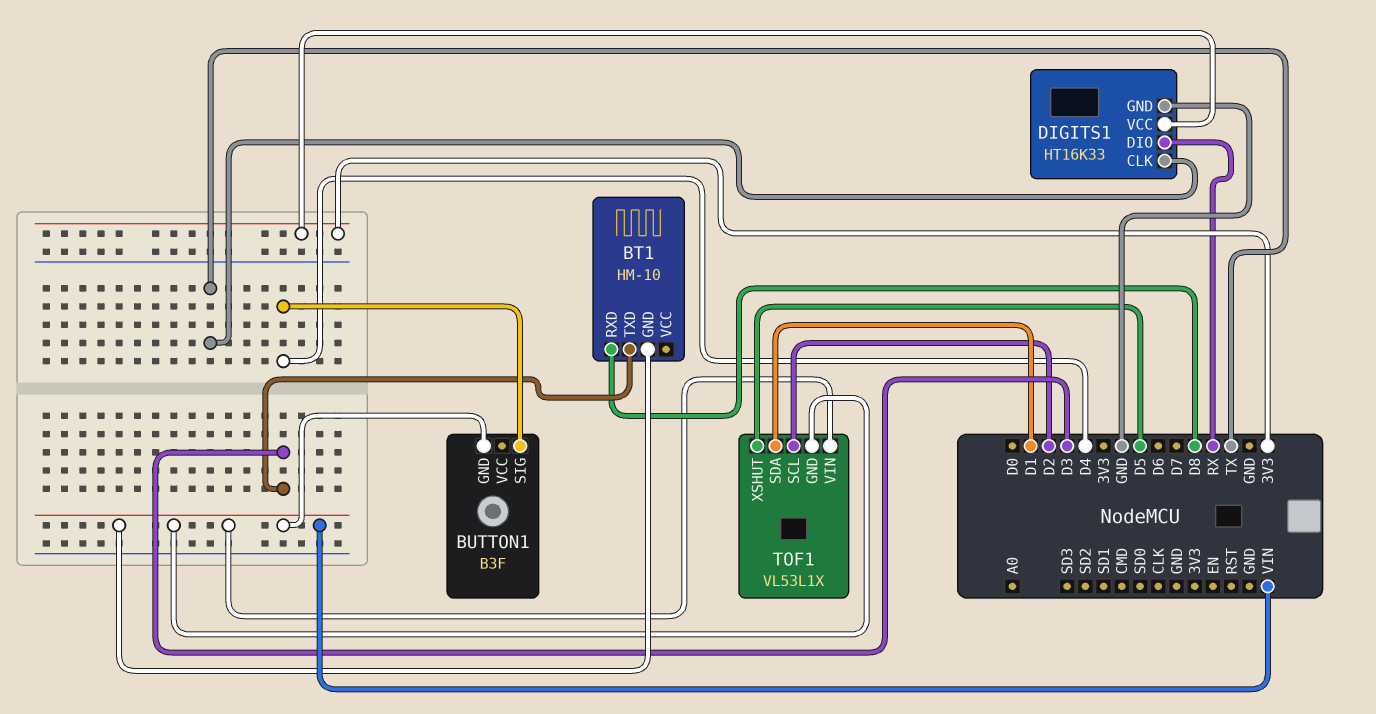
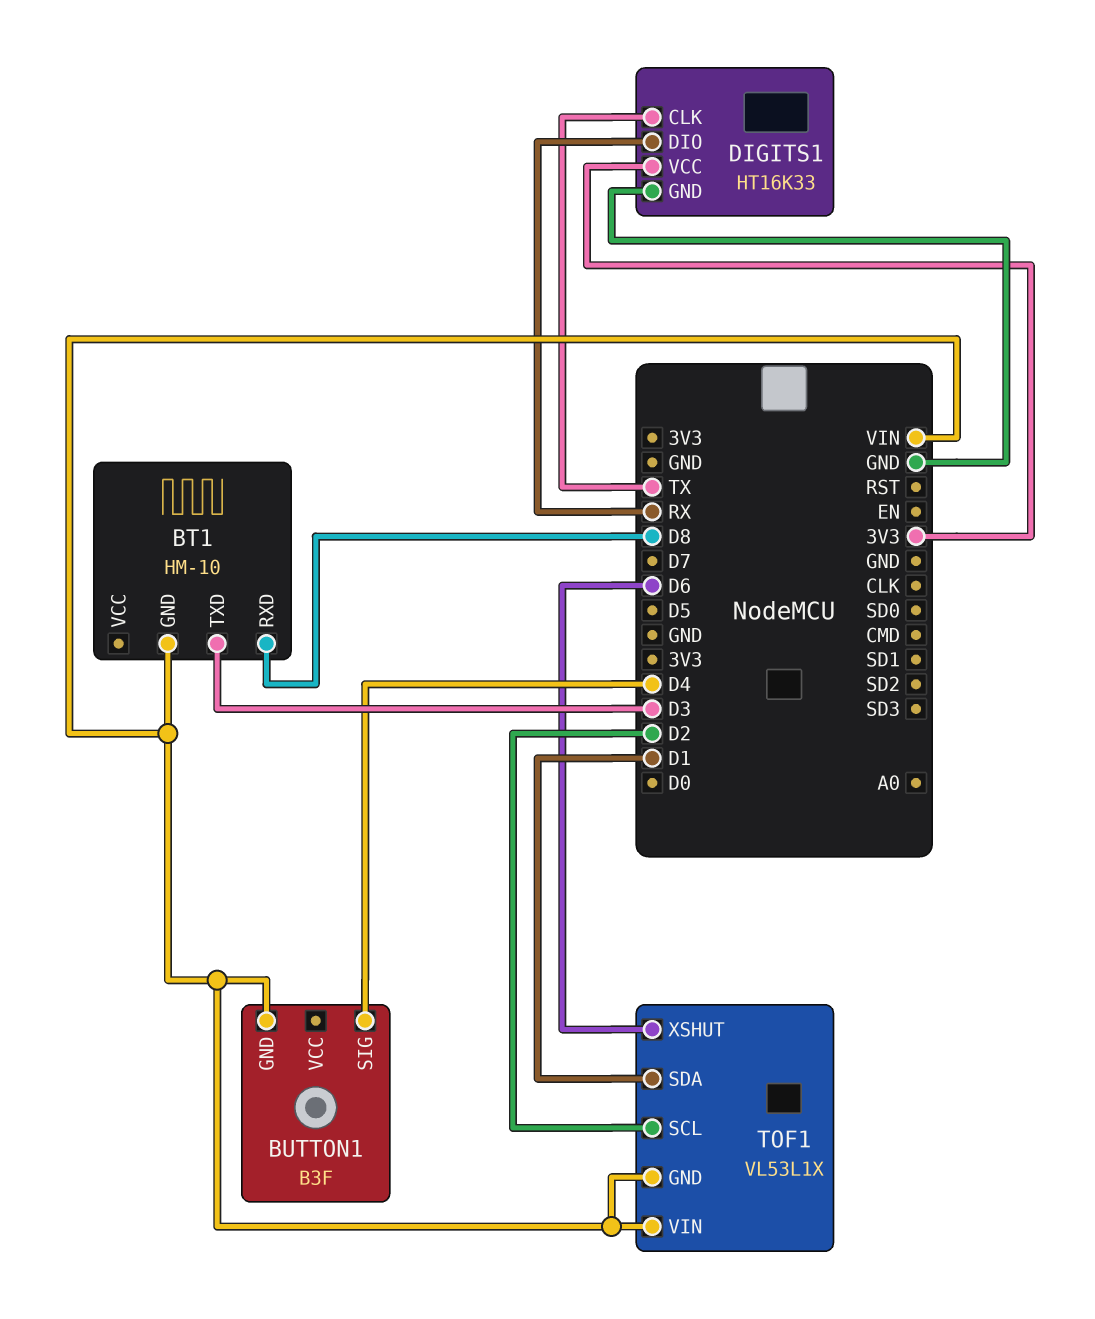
TOF1 pin XSHUT: D5 -> D6

